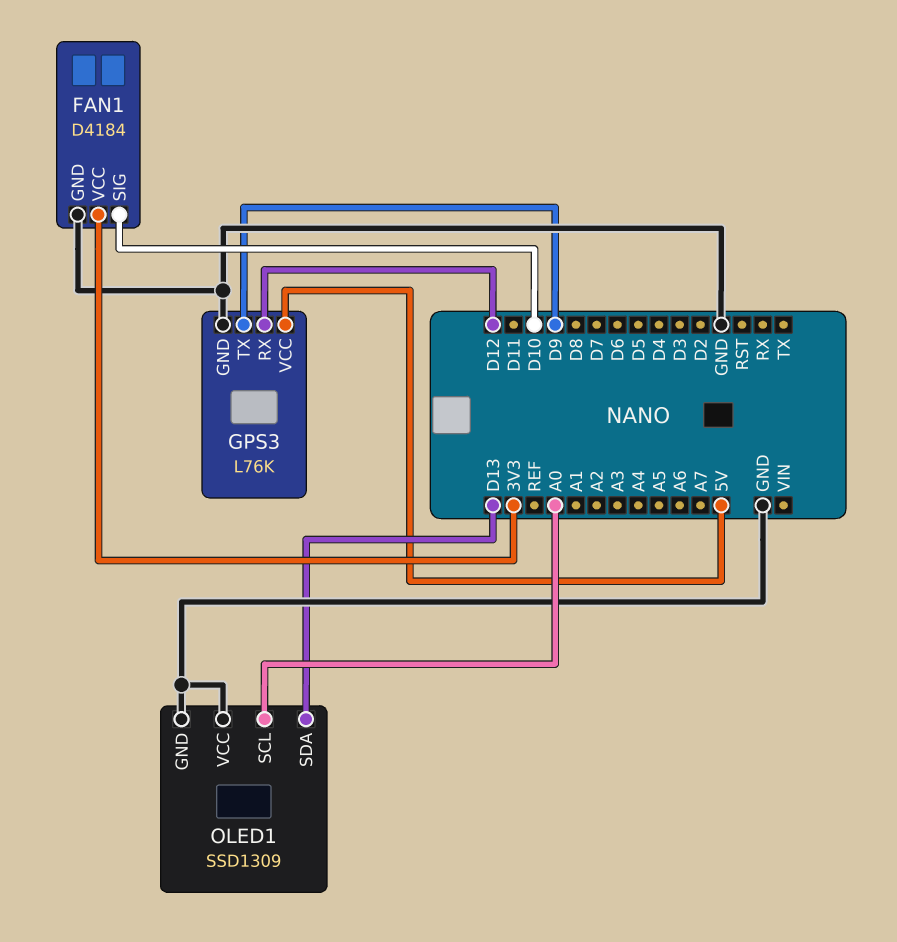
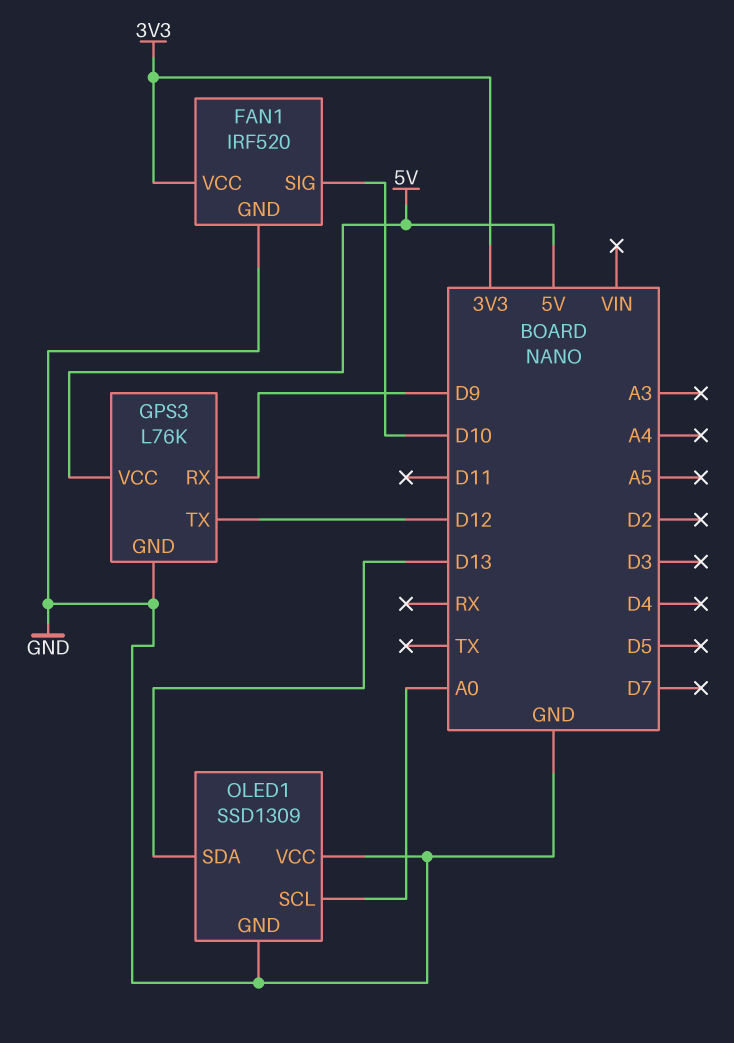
FAN1: D4184 -> IRF520
GPS3 pin RX: D12 -> D9
GPS3 pin TX: D9 -> D12

